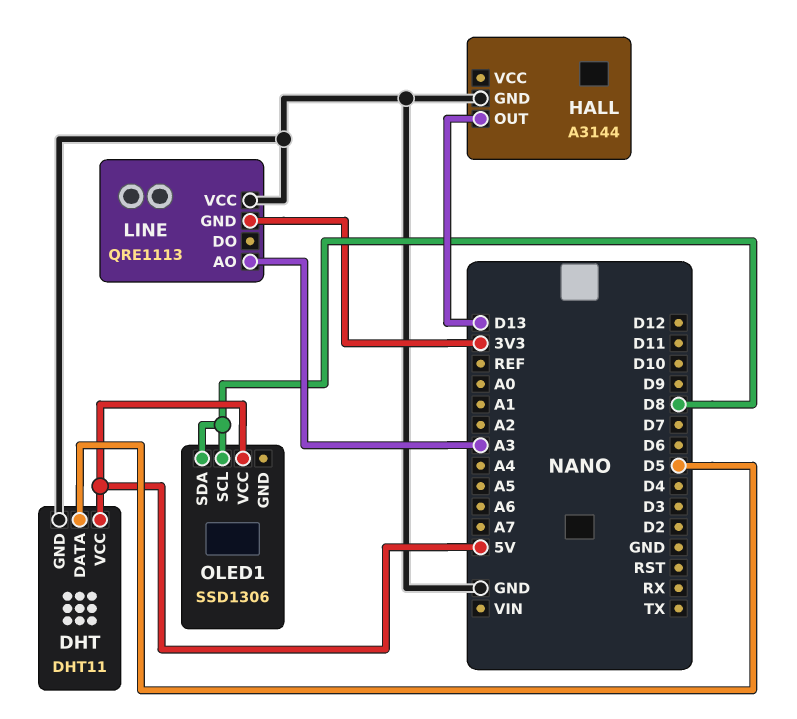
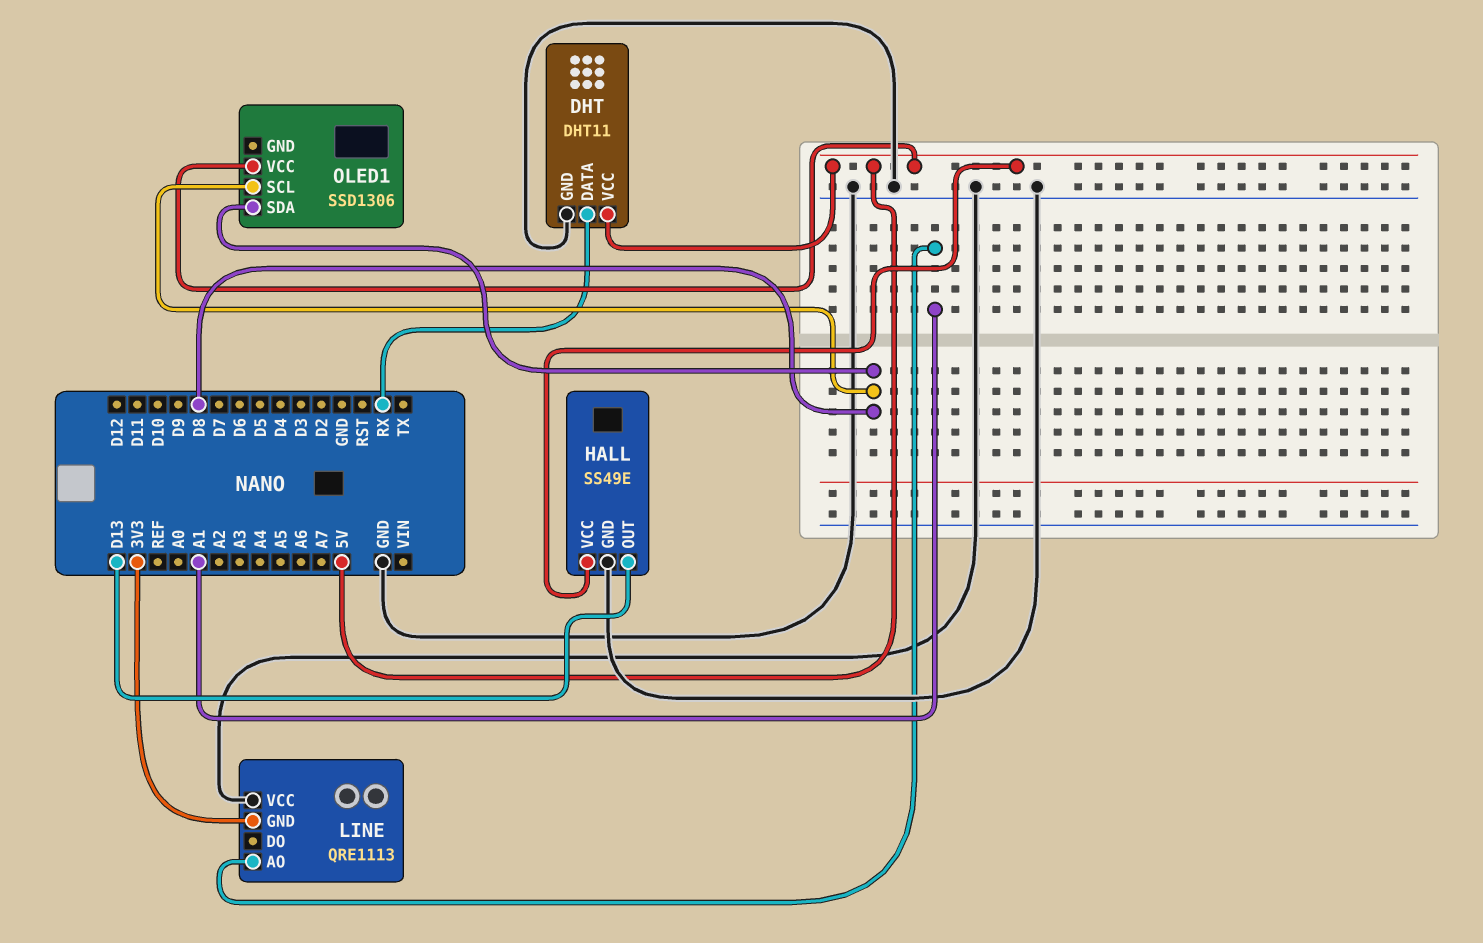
DHT pin DATA: D5 -> RX
HALL: A3144 -> SS49E
HALL pin VCC: none -> 5V
LINE pin AO: A3 -> A1

